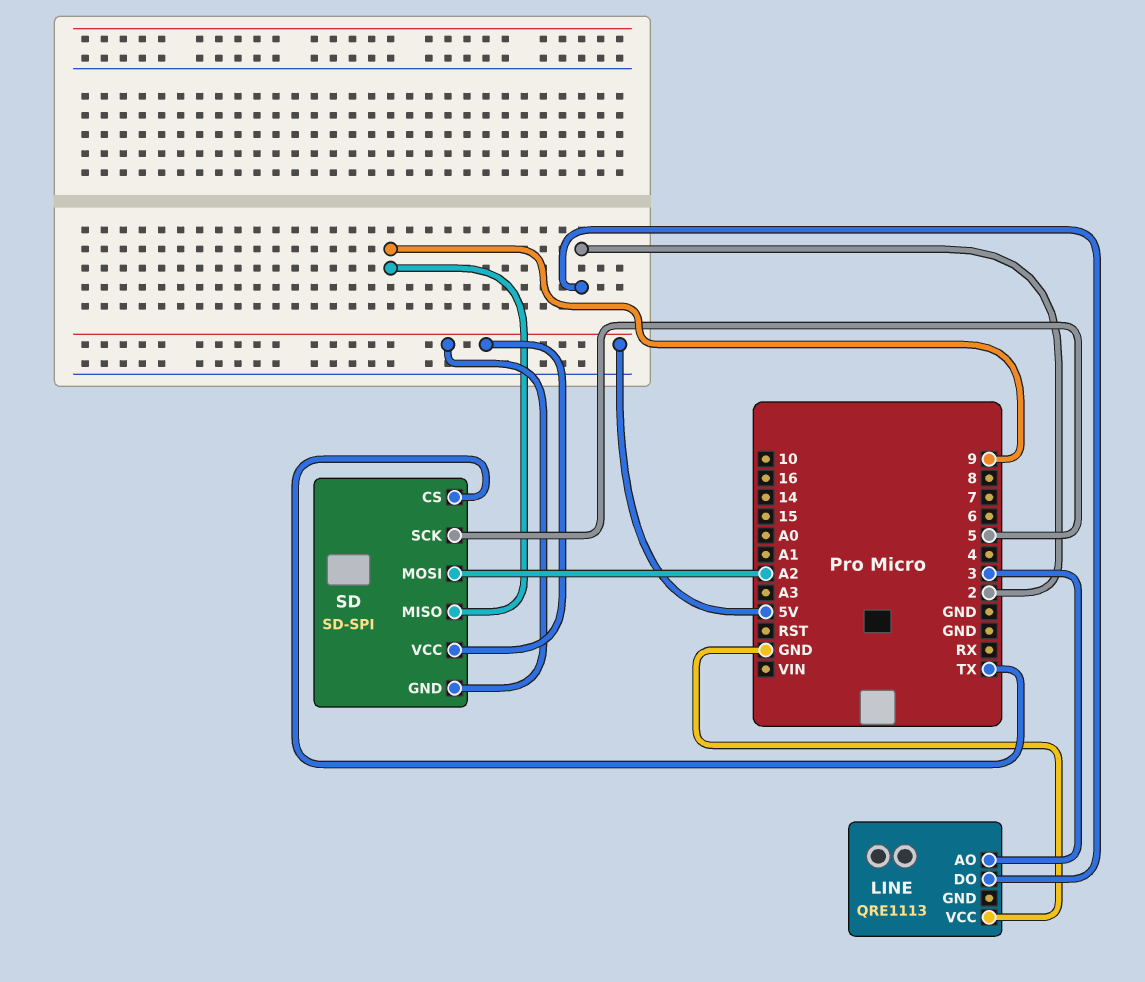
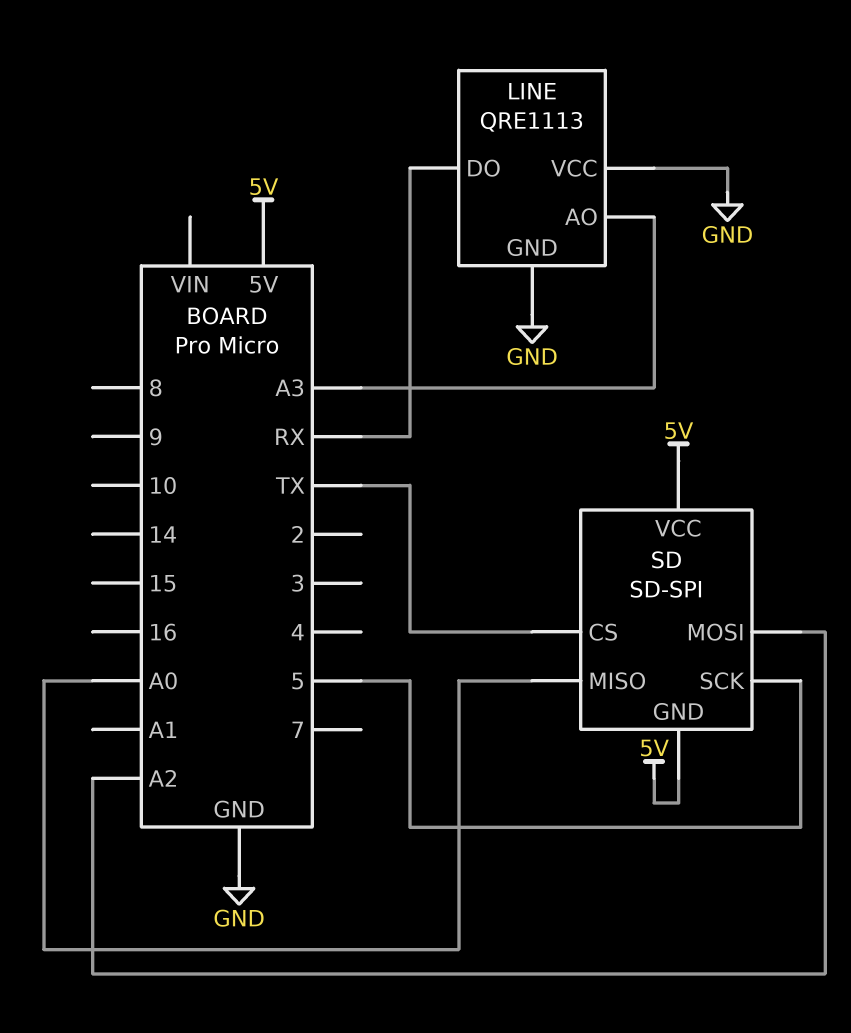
LINE pin AO: 3 -> A3
LINE pin DO: 2 -> RX
LINE pin GND: none -> GND
SD pin MISO: 9 -> A0

